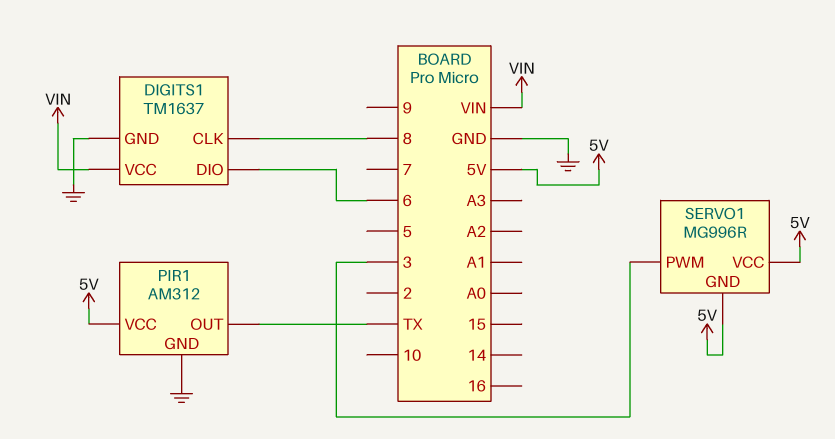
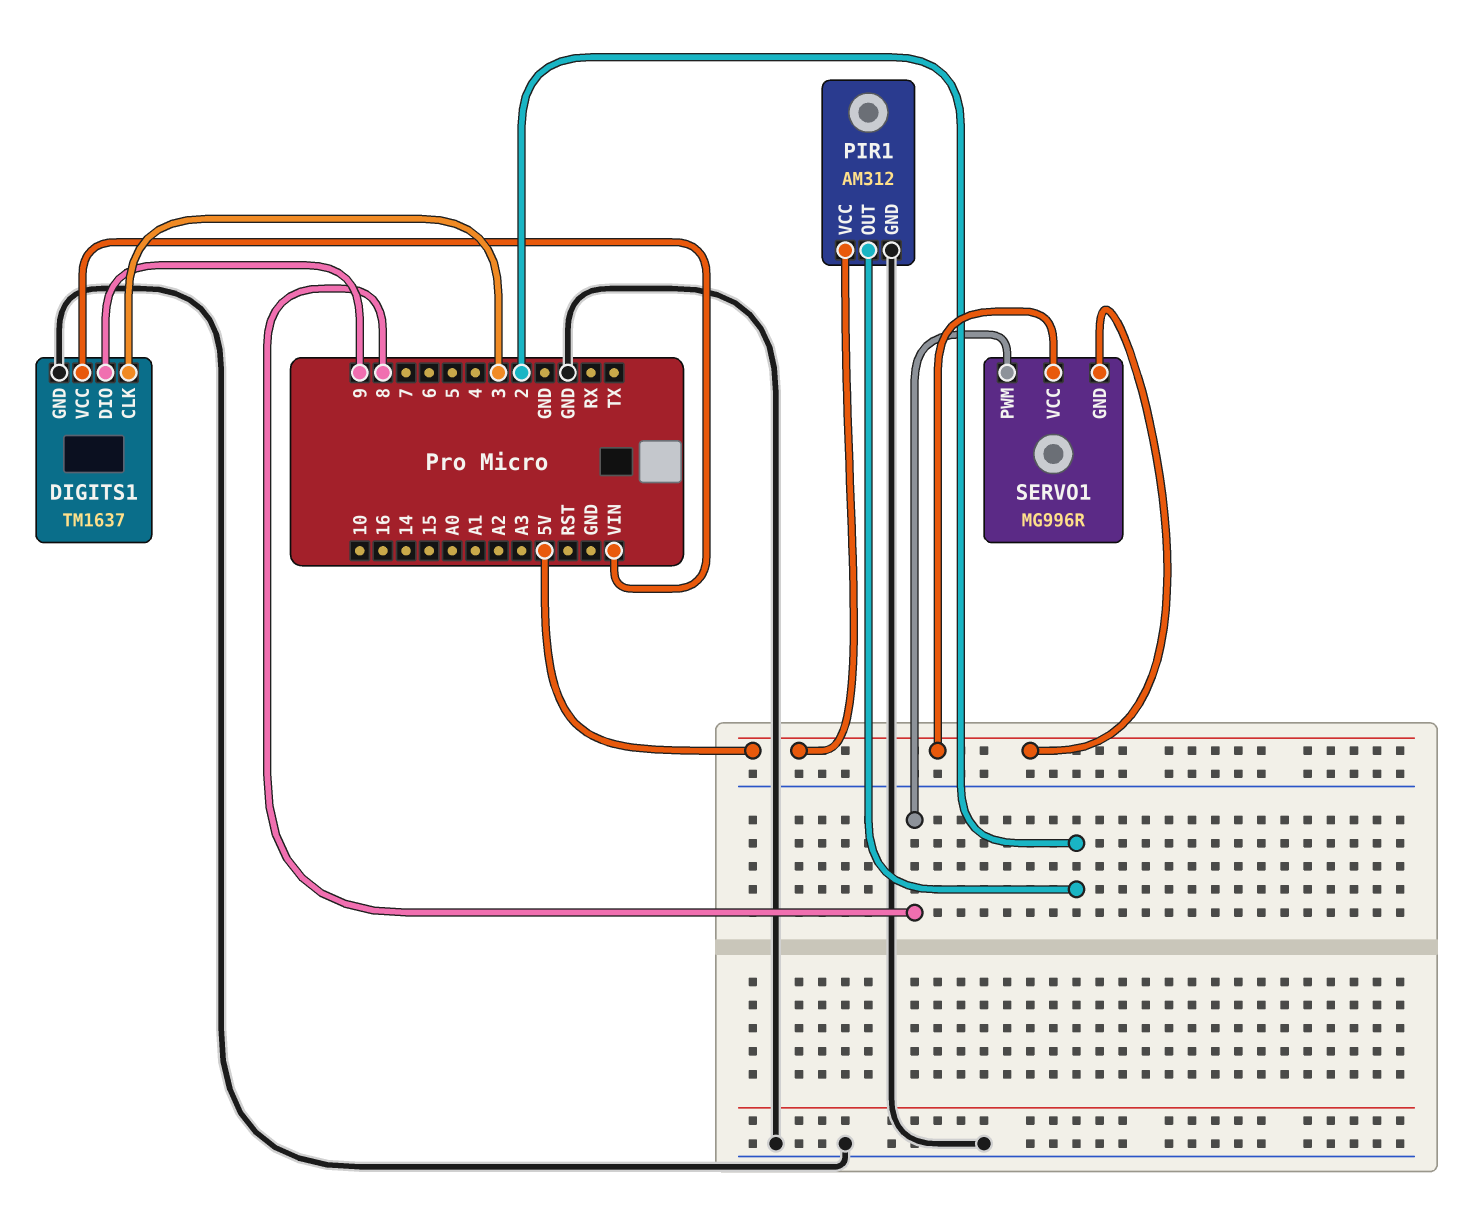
DIGITS1 pin CLK: 8 -> 3
DIGITS1 pin DIO: 6 -> 9
PIR1 pin OUT: TX -> 2
SERVO1 pin PWM: 3 -> 8

